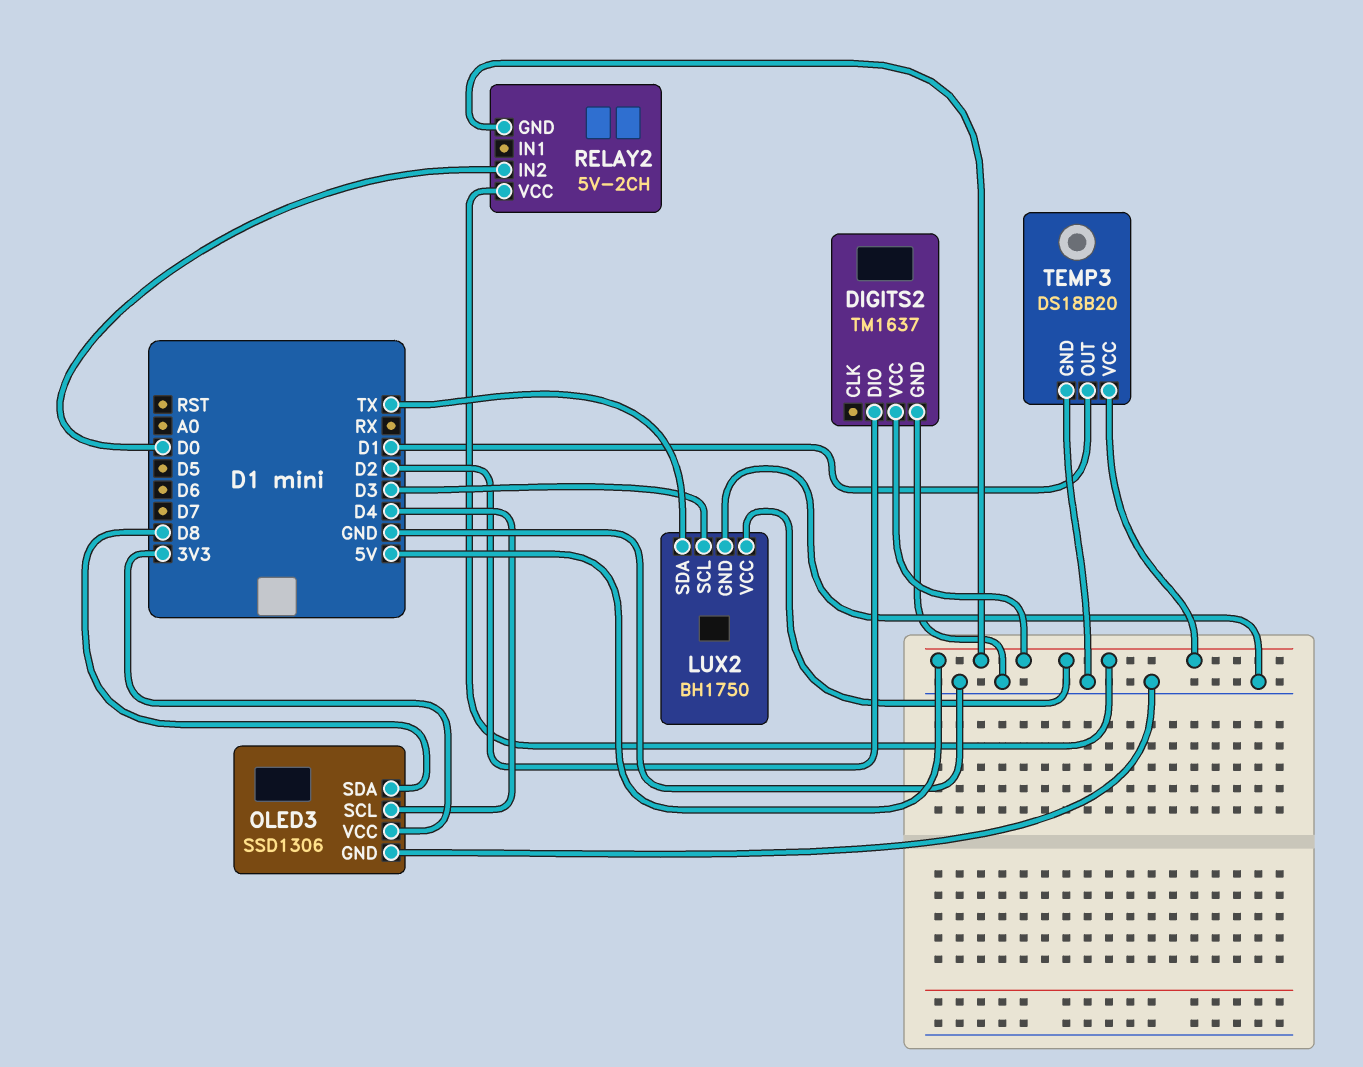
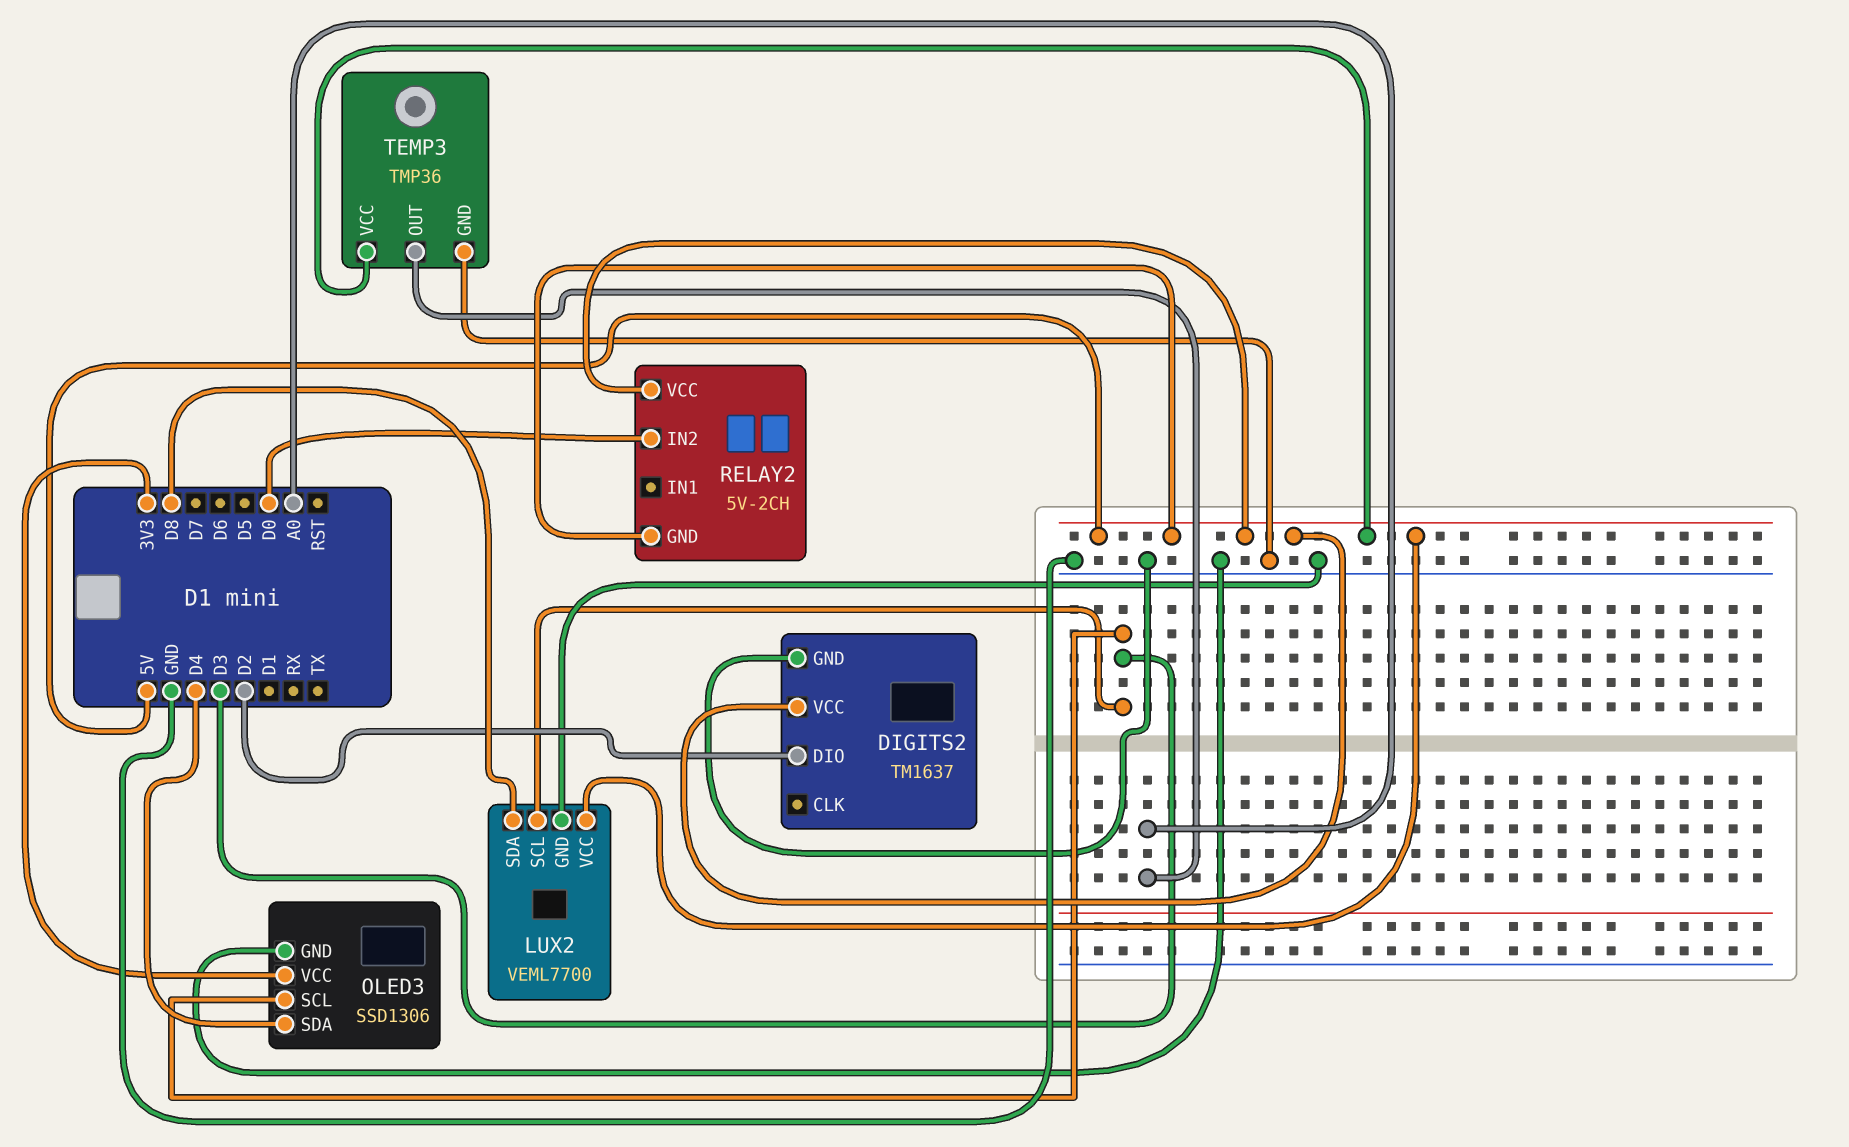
LUX2: BH1750 -> VEML7700
LUX2 pin SDA: TX -> D8
OLED3 pin SCL: D4 -> D3
OLED3 pin SDA: D8 -> D4
TEMP3: DS18B20 -> TMP36
TEMP3 pin OUT: D1 -> A0

